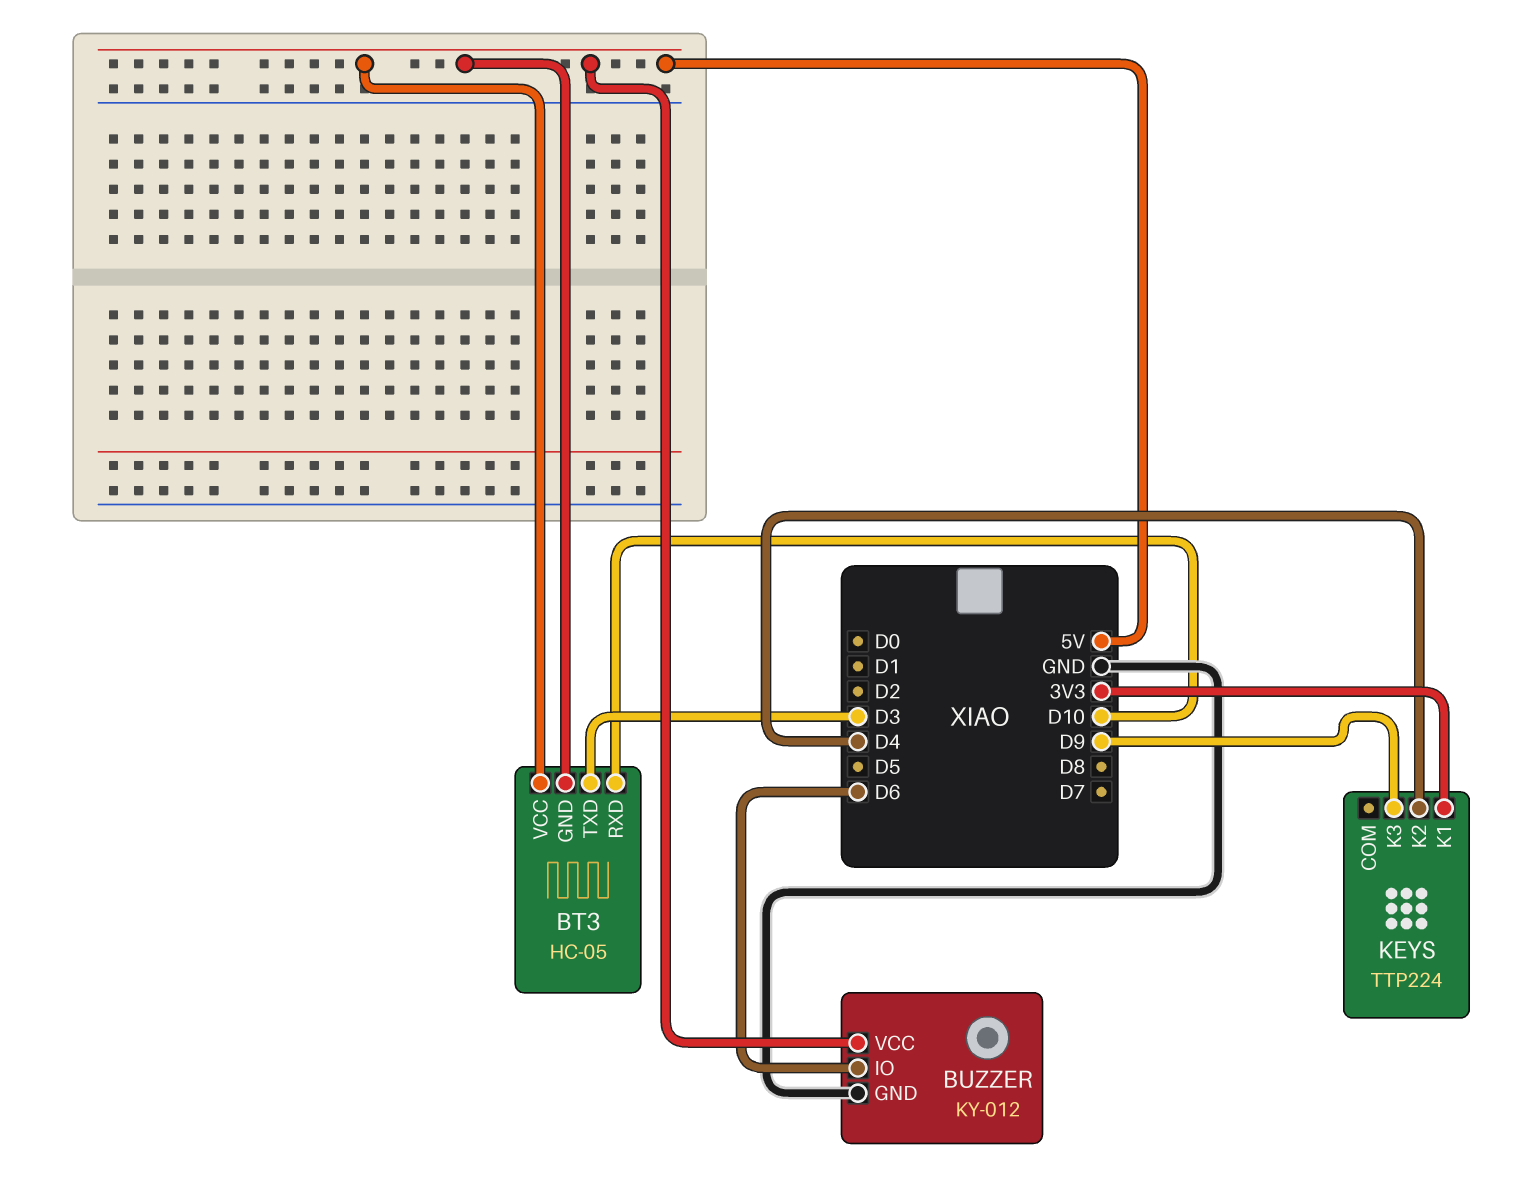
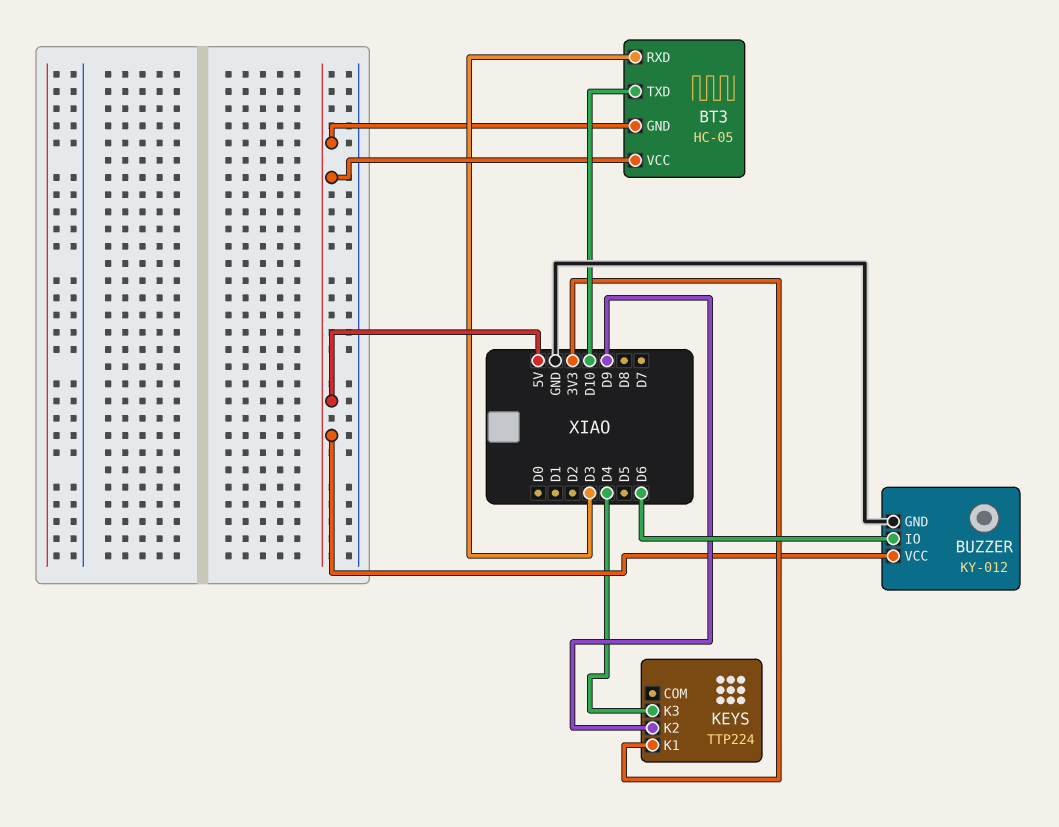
BT3 pin RXD: D10 -> D3
BT3 pin TXD: D3 -> D10
KEYS pin K2: D4 -> D9
KEYS pin K3: D9 -> D4

